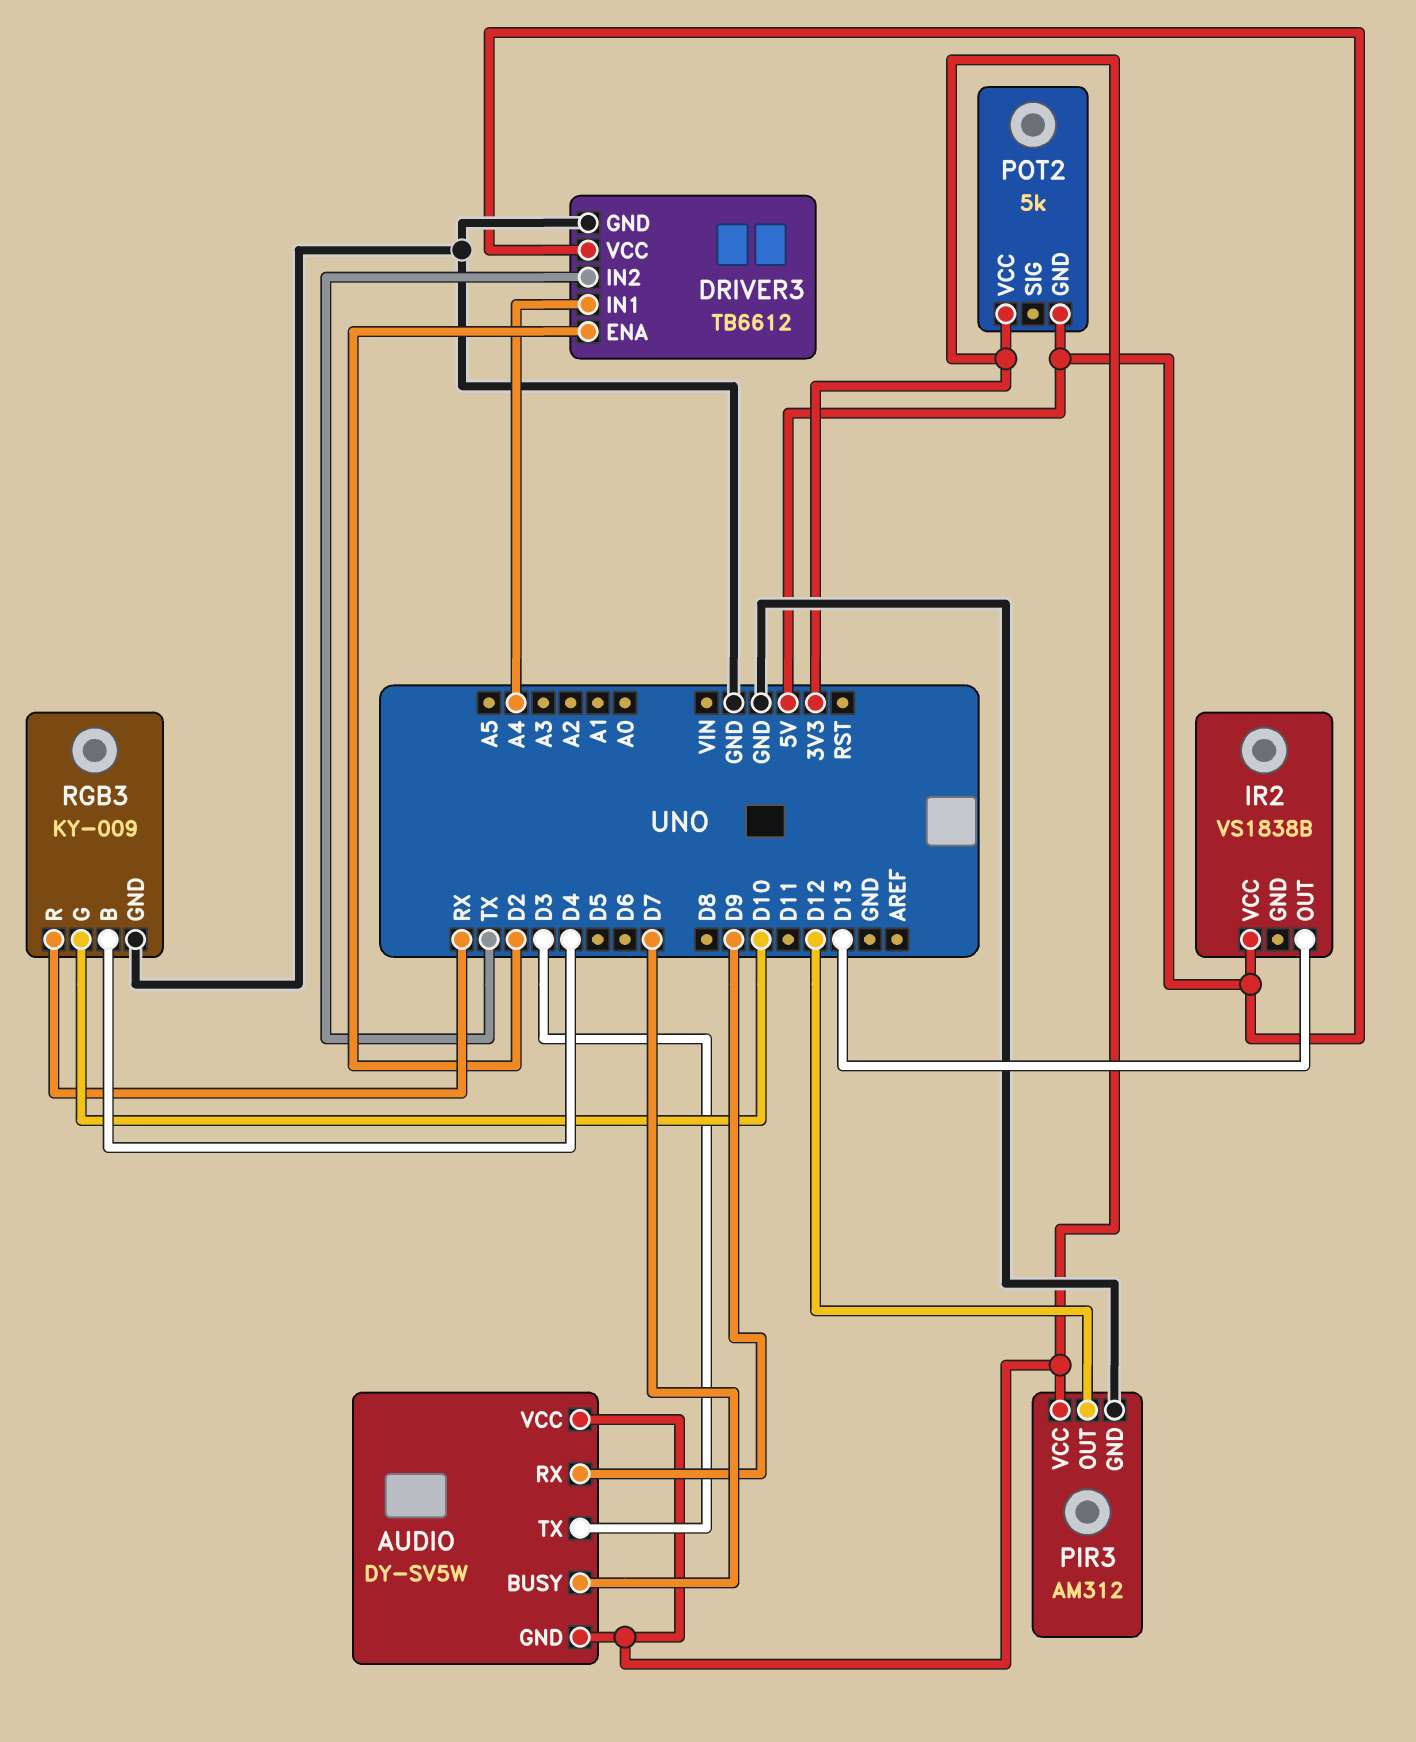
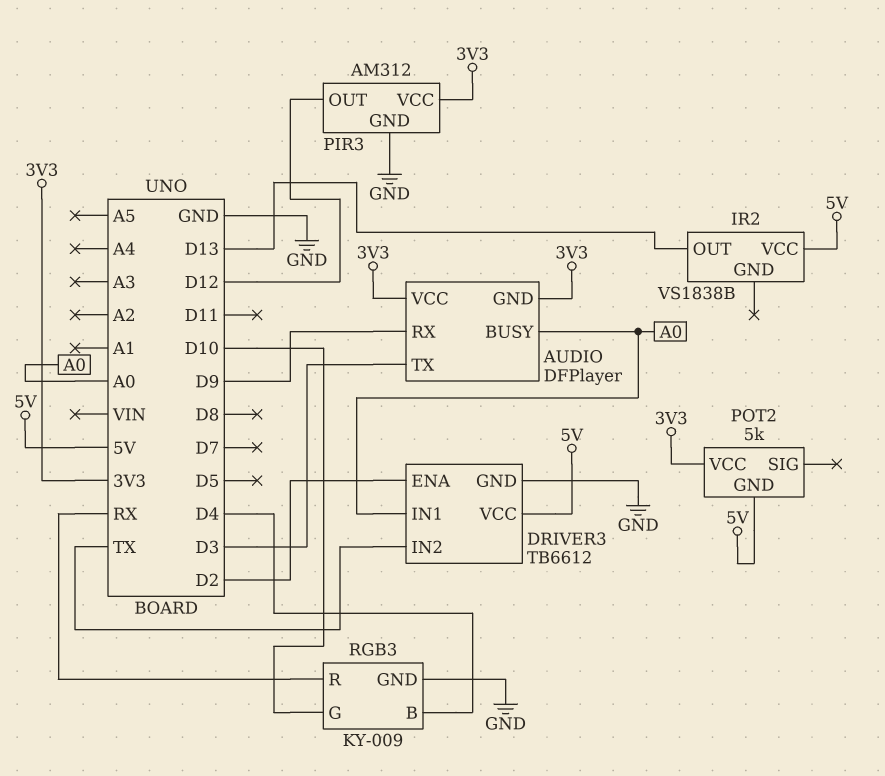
AUDIO: DY-SV5W -> DFPlayer
AUDIO pin BUSY: D7 -> A0
DRIVER3 pin IN1: A4 -> A0

